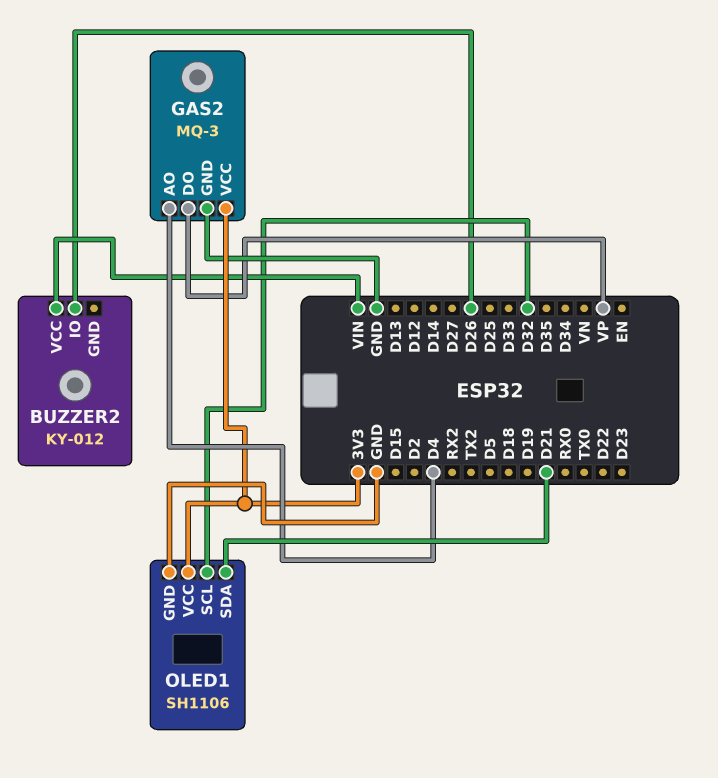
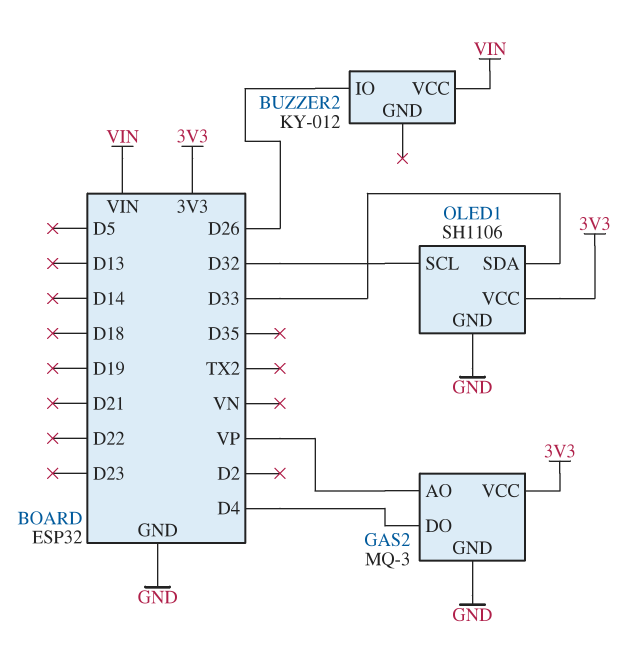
GAS2 pin AO: D4 -> VP
GAS2 pin DO: VP -> D4
OLED1 pin SDA: D21 -> D33

